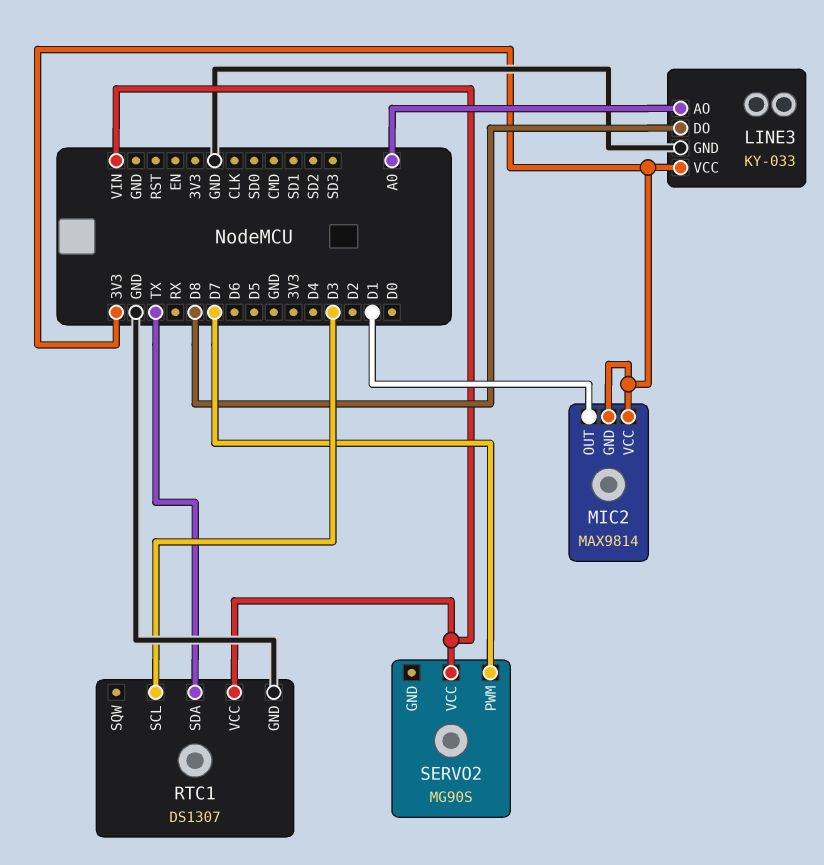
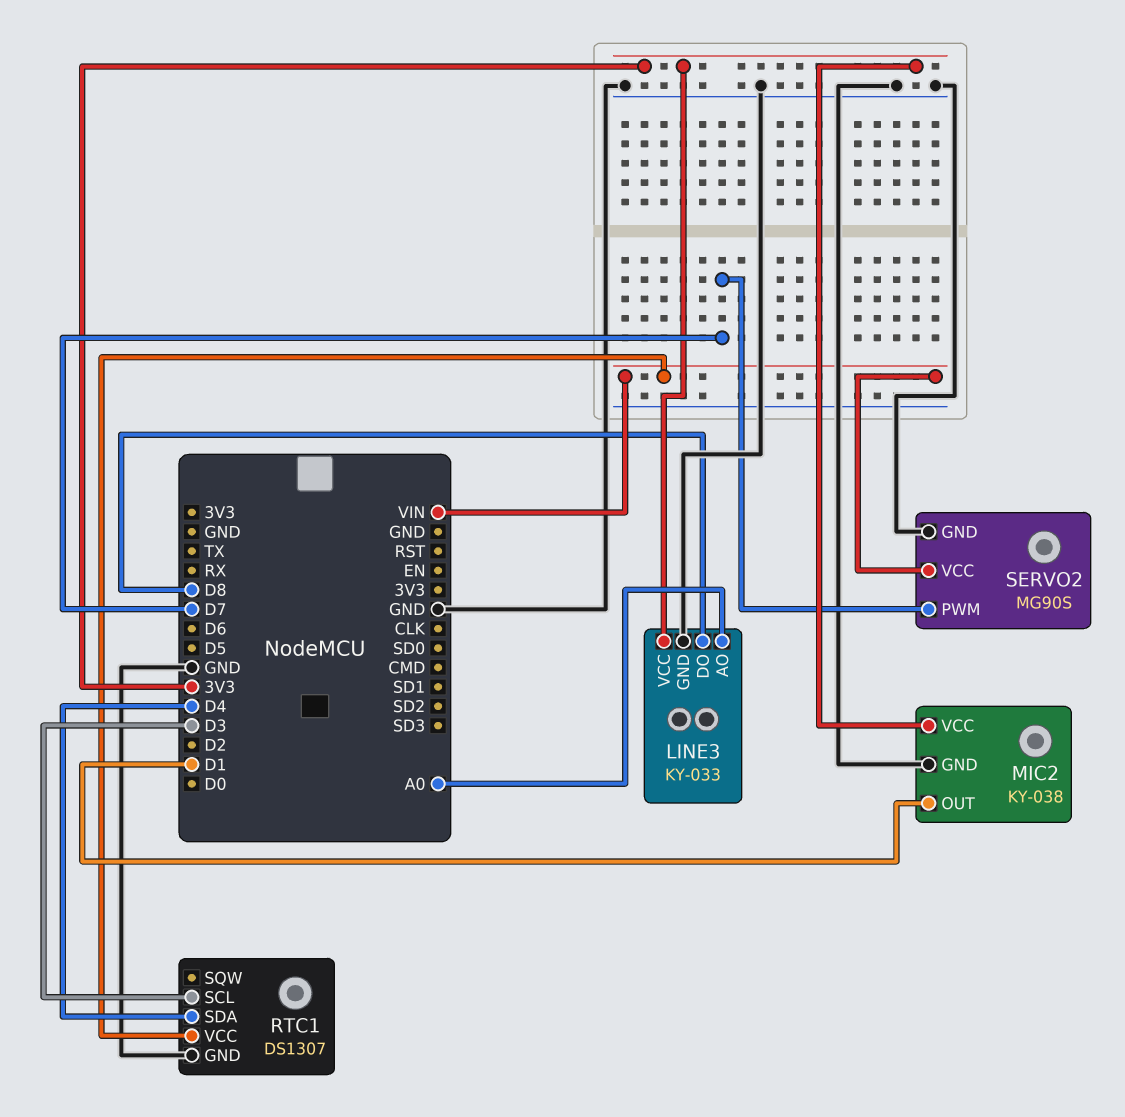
MIC2: MAX9814 -> KY-038
MIC2 pin GND: 3V3 -> GND
RTC1 pin SDA: TX -> D4
SERVO2 pin GND: none -> GND

